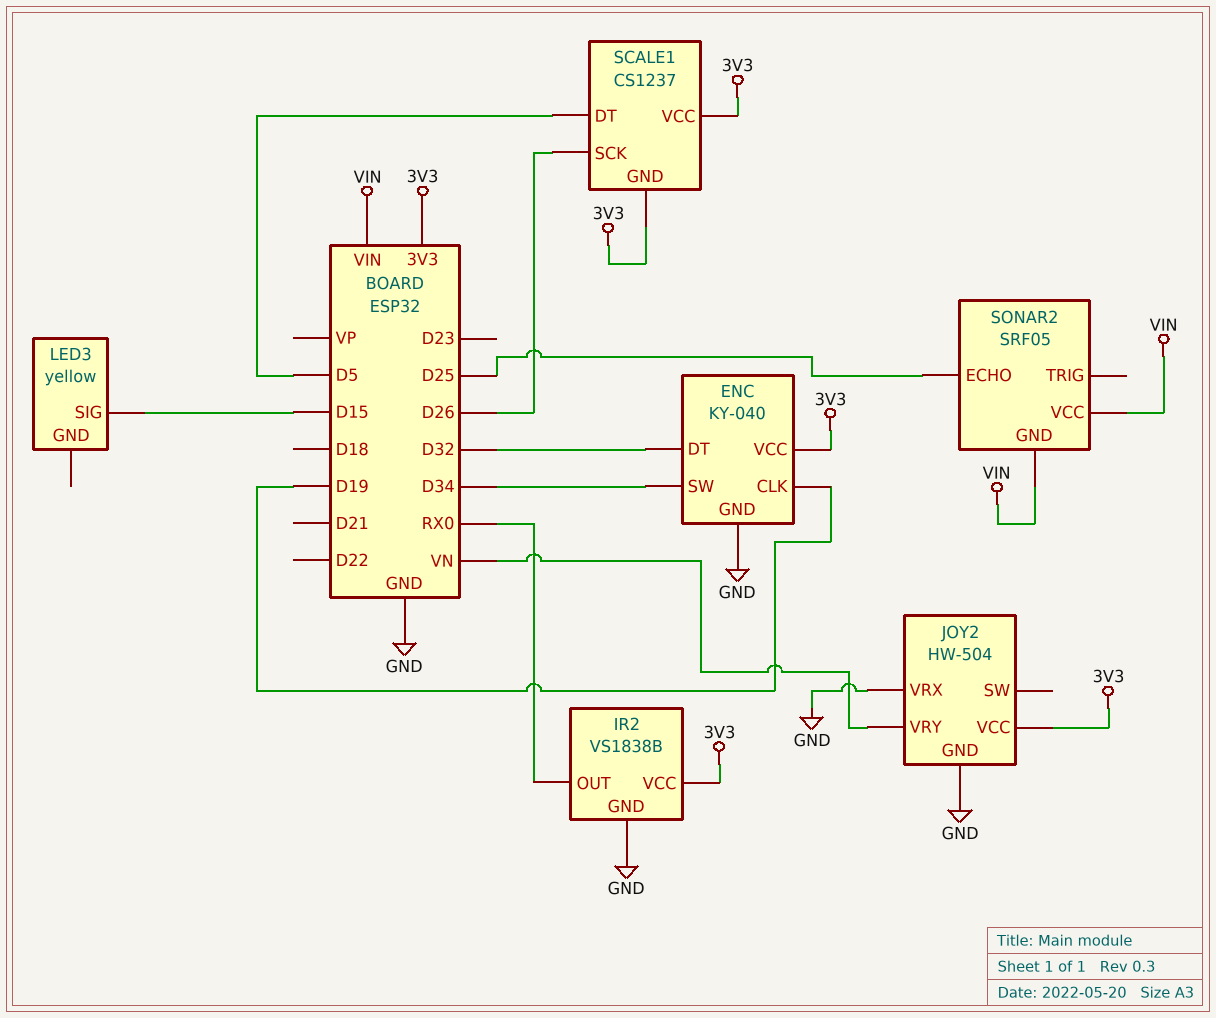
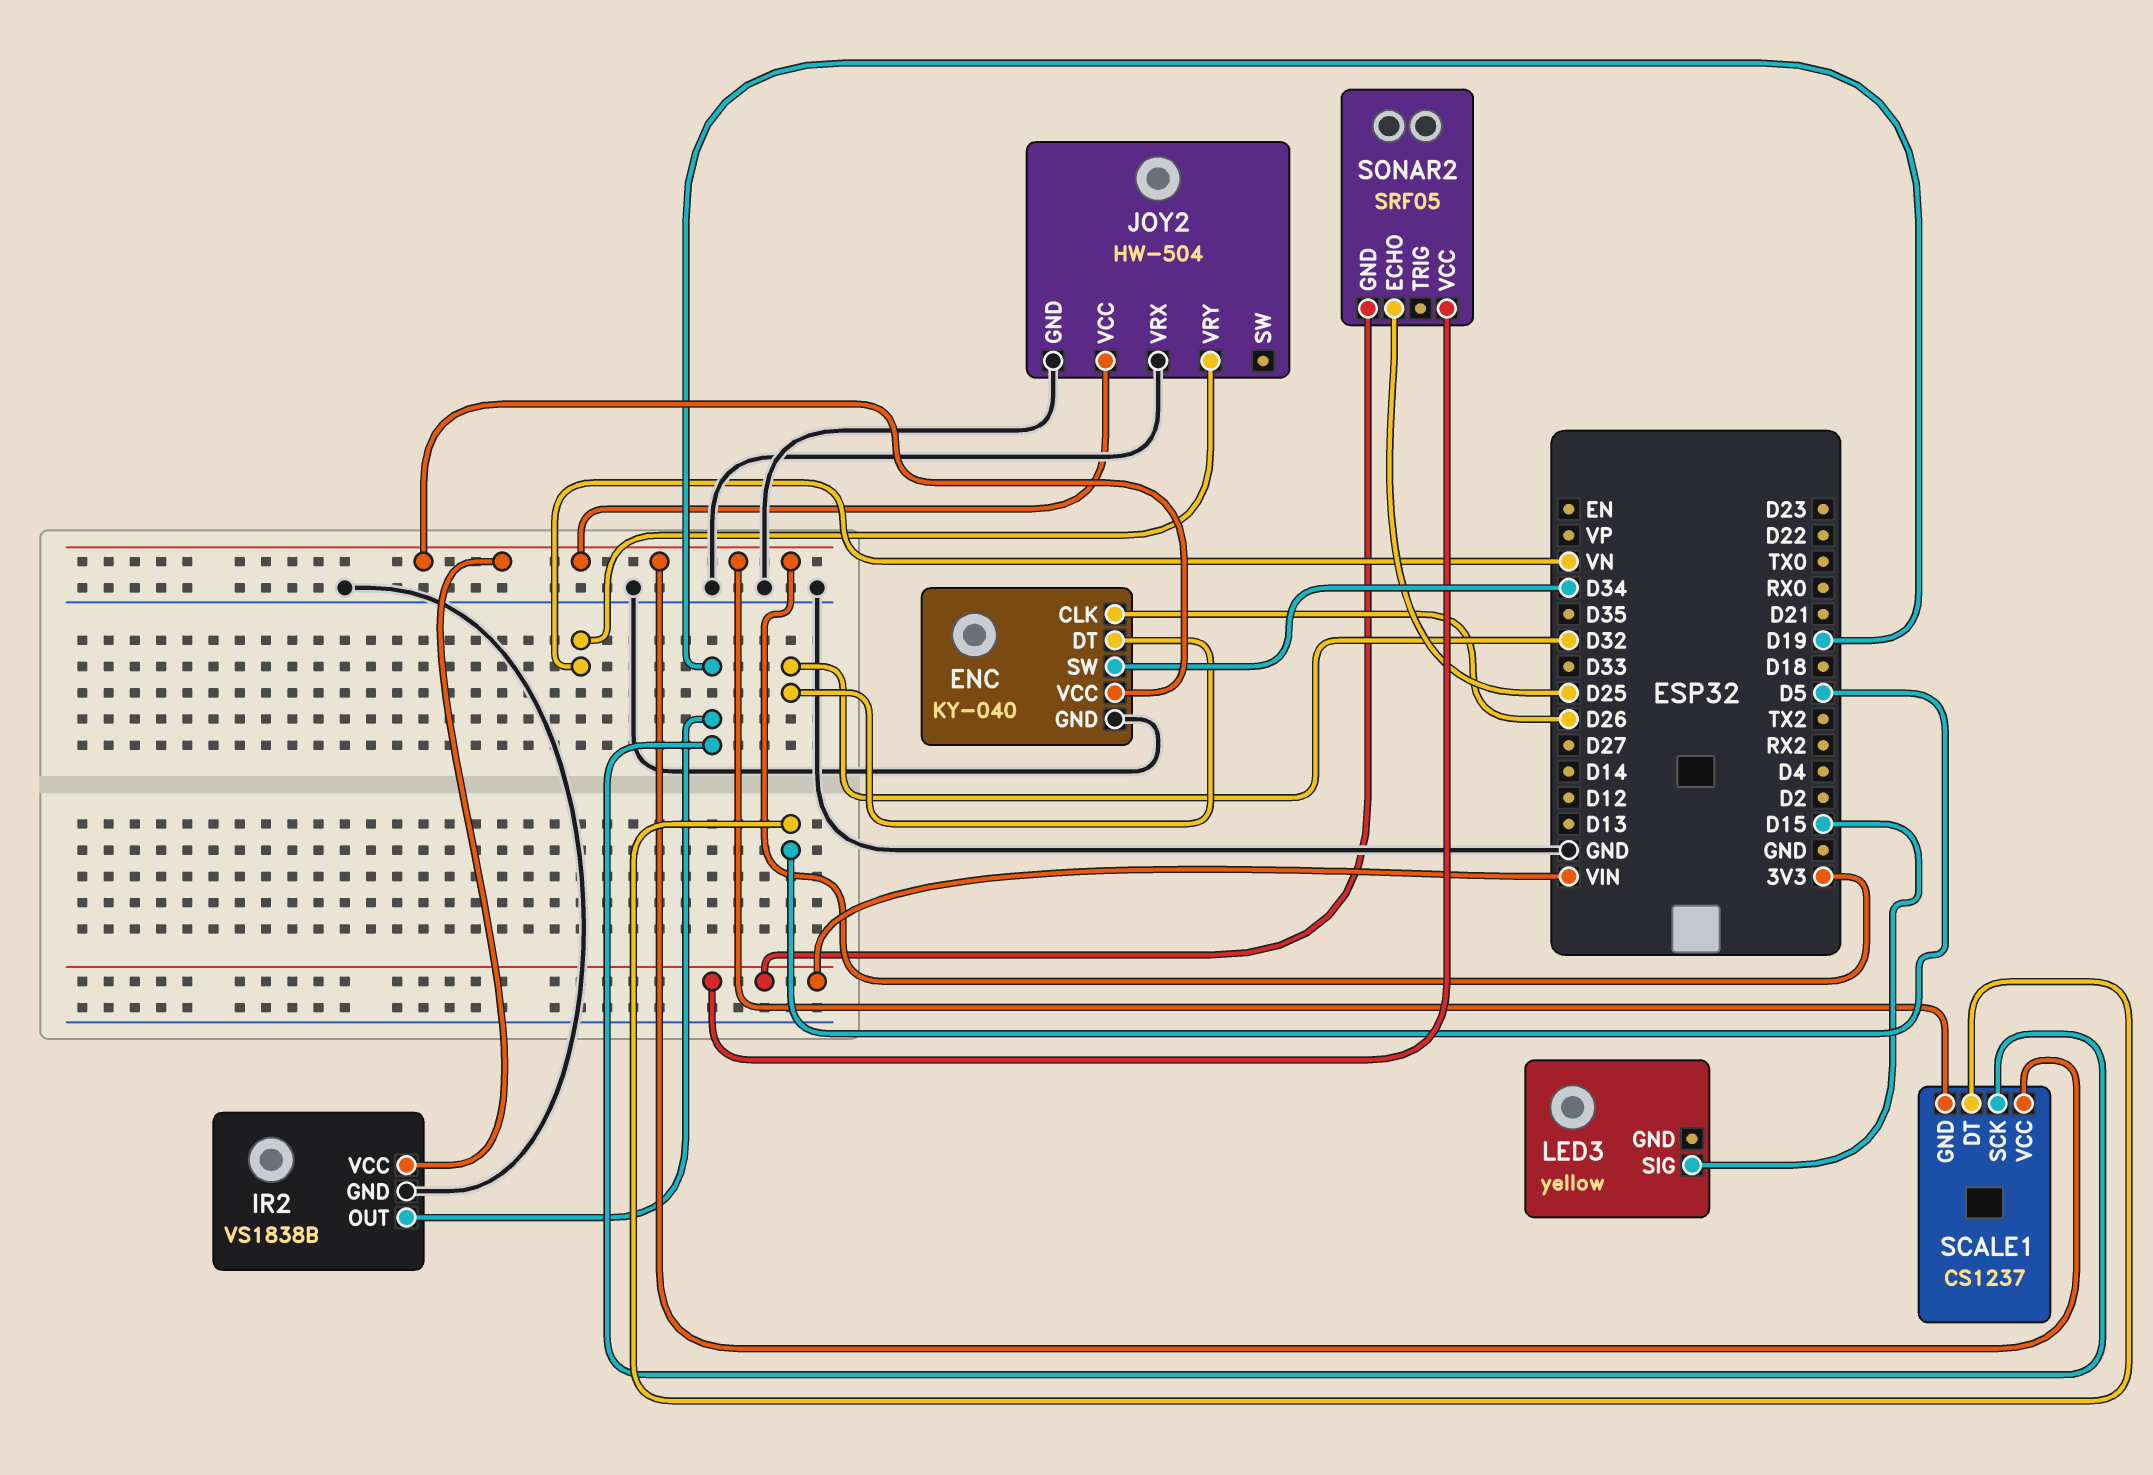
ENC pin CLK: D19 -> D26
IR2 pin OUT: RX0 -> D19
SCALE1 pin SCK: D26 -> D19

